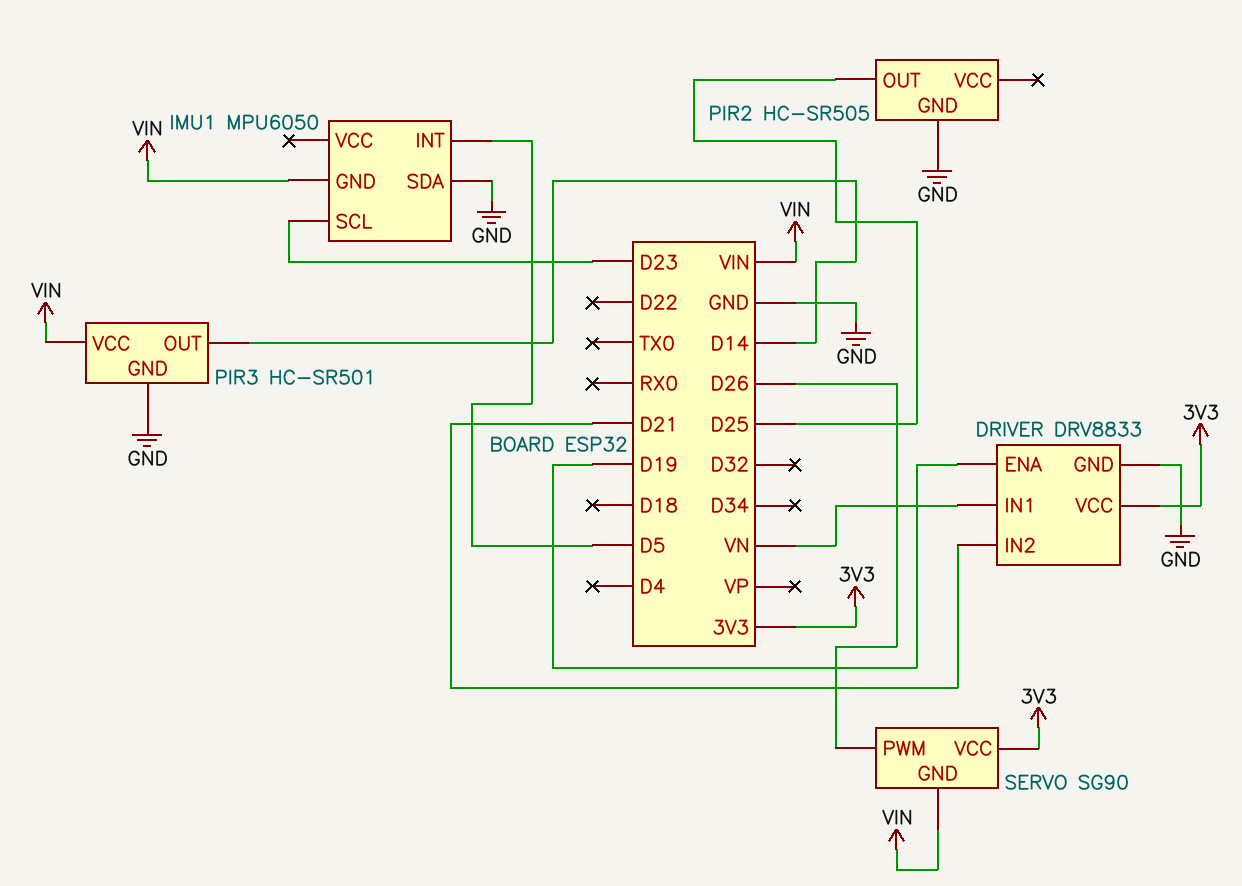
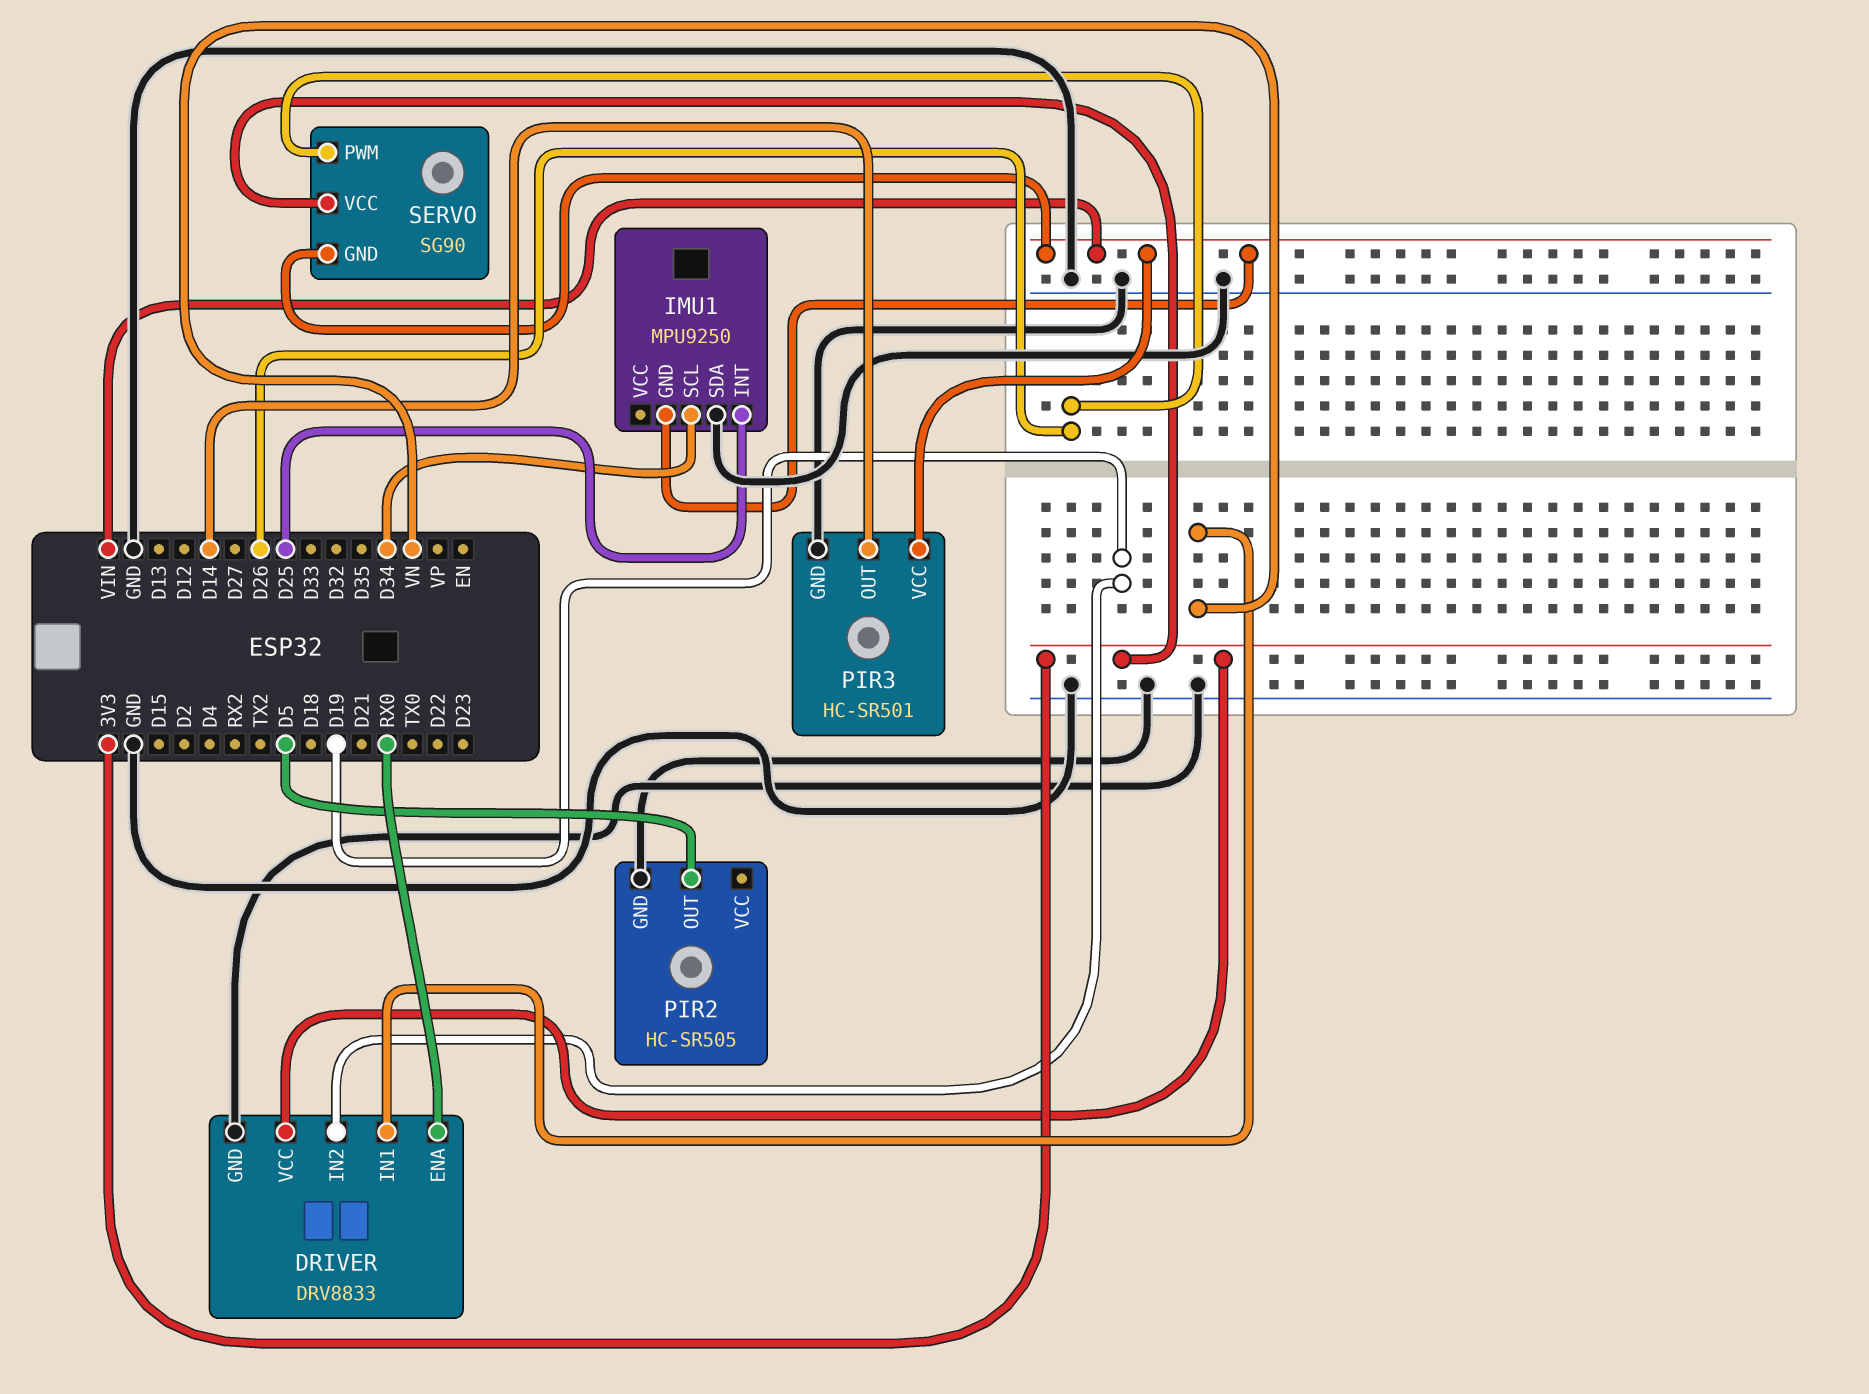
DRIVER pin ENA: D19 -> RX0
DRIVER pin IN2: D21 -> D19
IMU1: MPU6050 -> MPU9250
IMU1 pin INT: D5 -> D25
IMU1 pin SCL: D23 -> D34
PIR2 pin OUT: D25 -> D5

